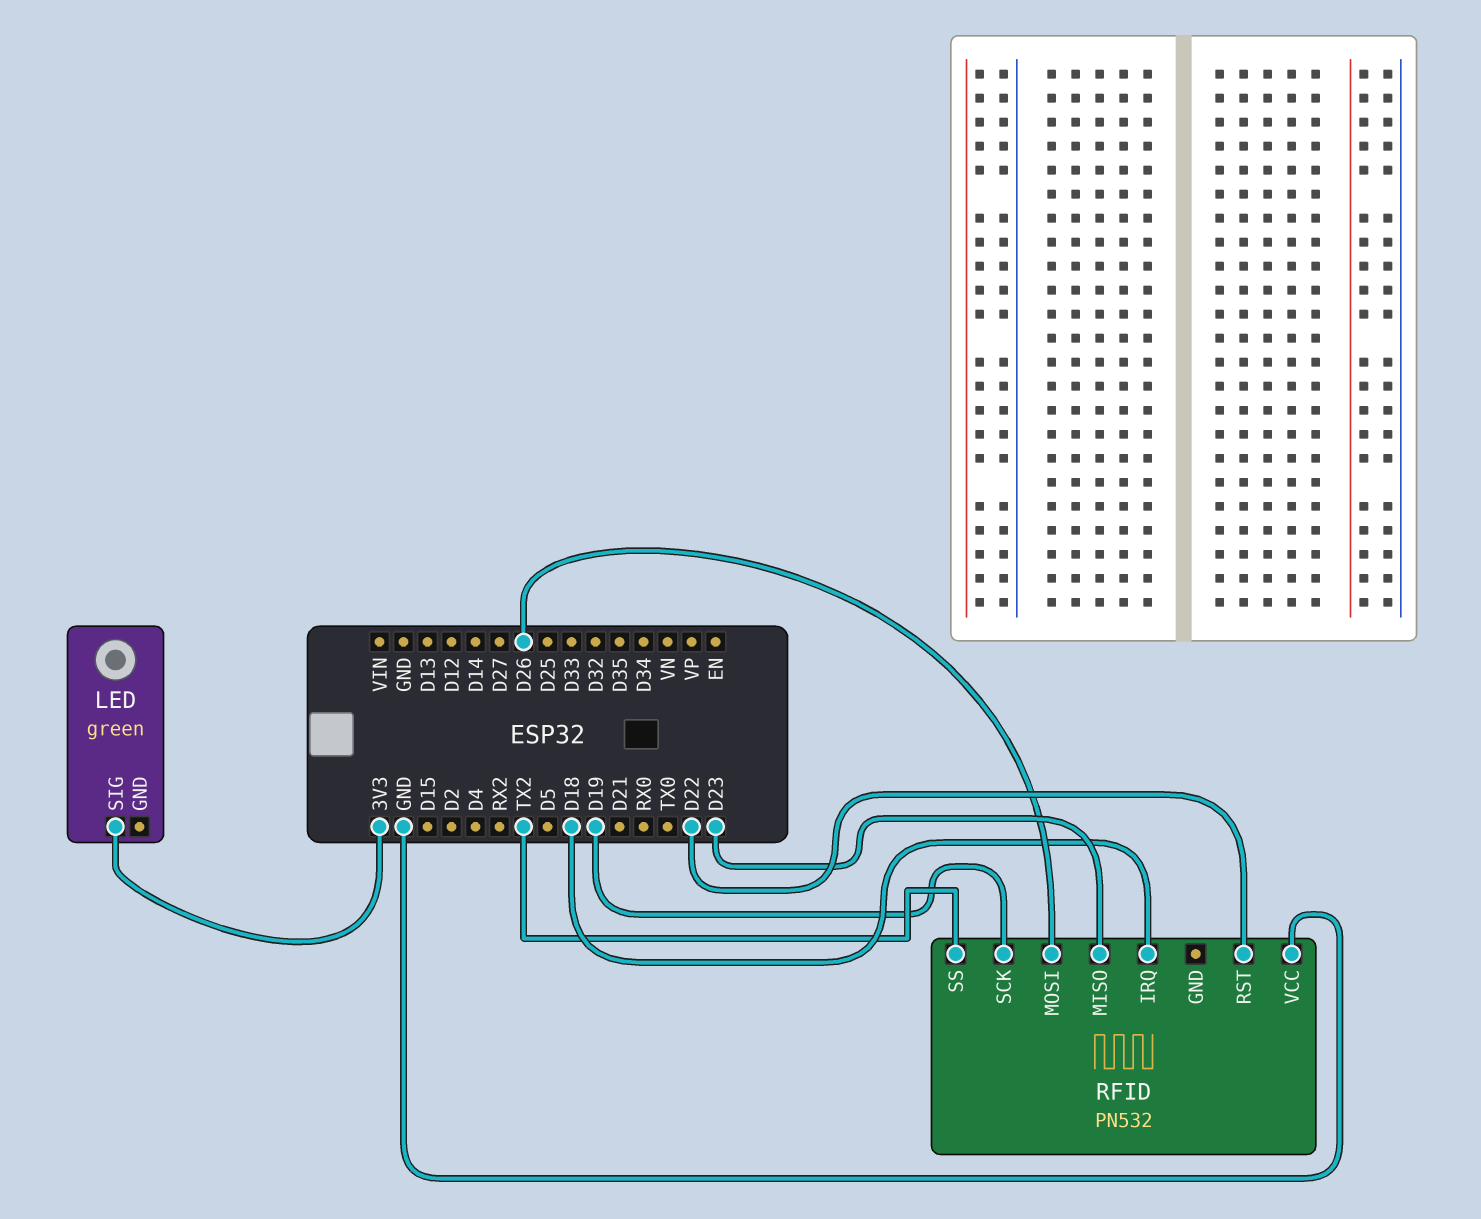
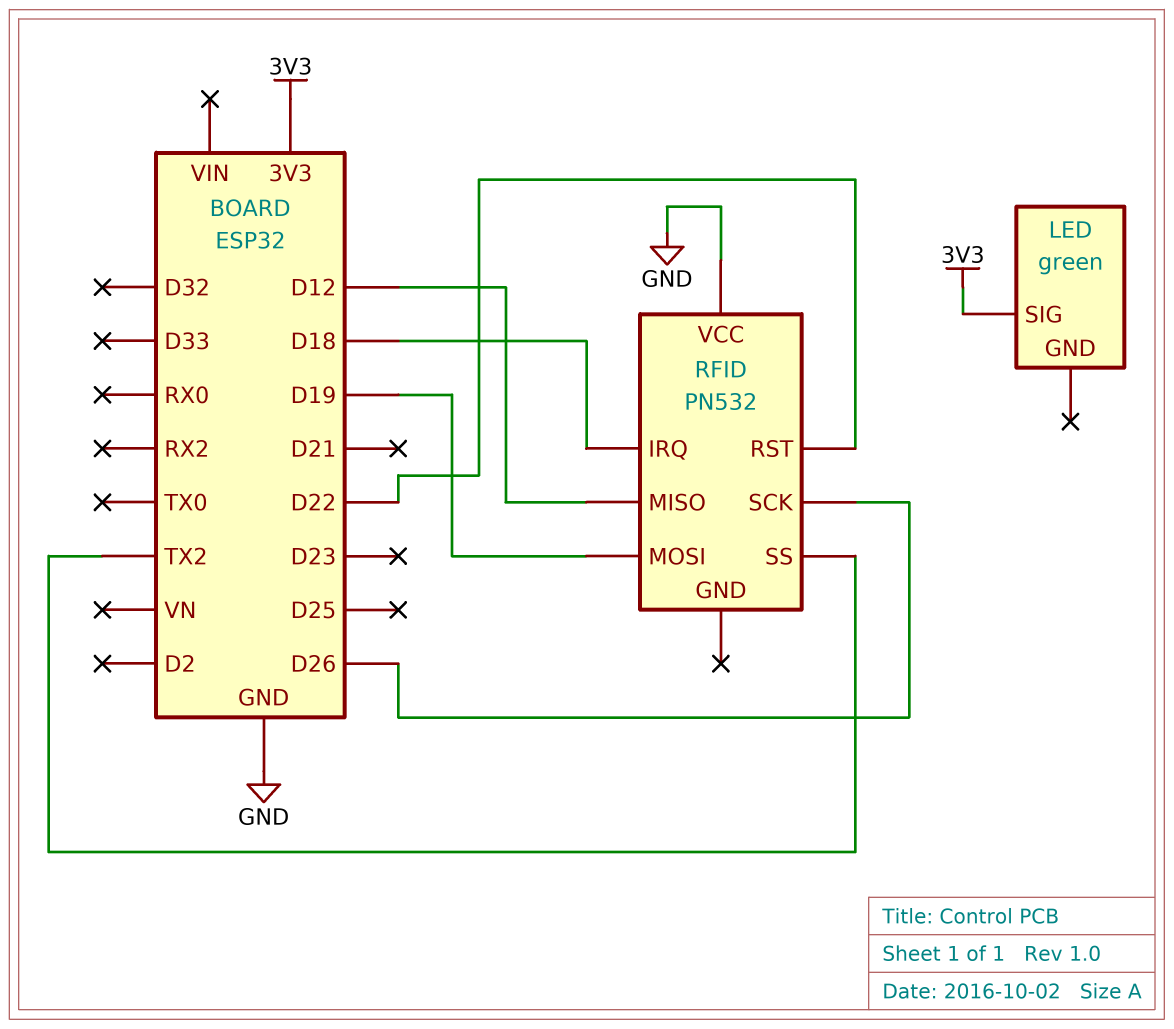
RFID pin MISO: D23 -> D12
RFID pin MOSI: D26 -> D19
RFID pin SCK: D19 -> D26

